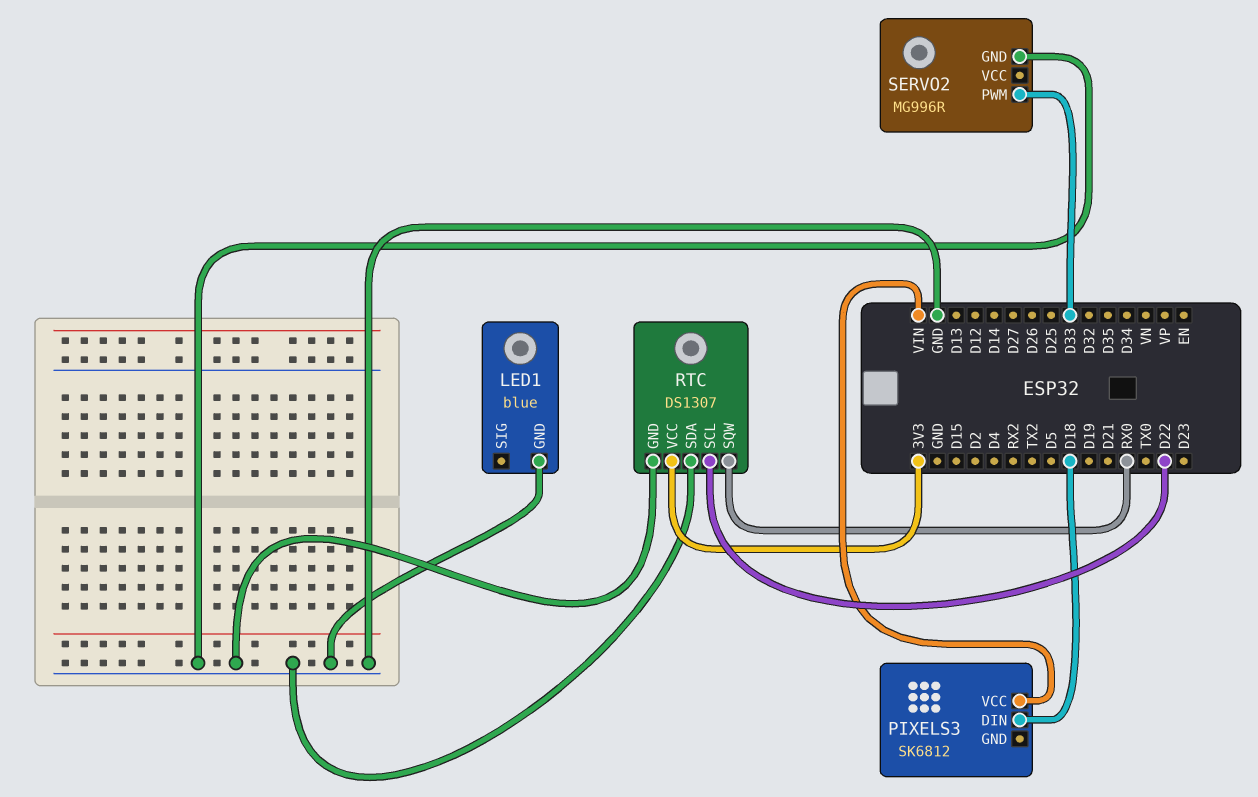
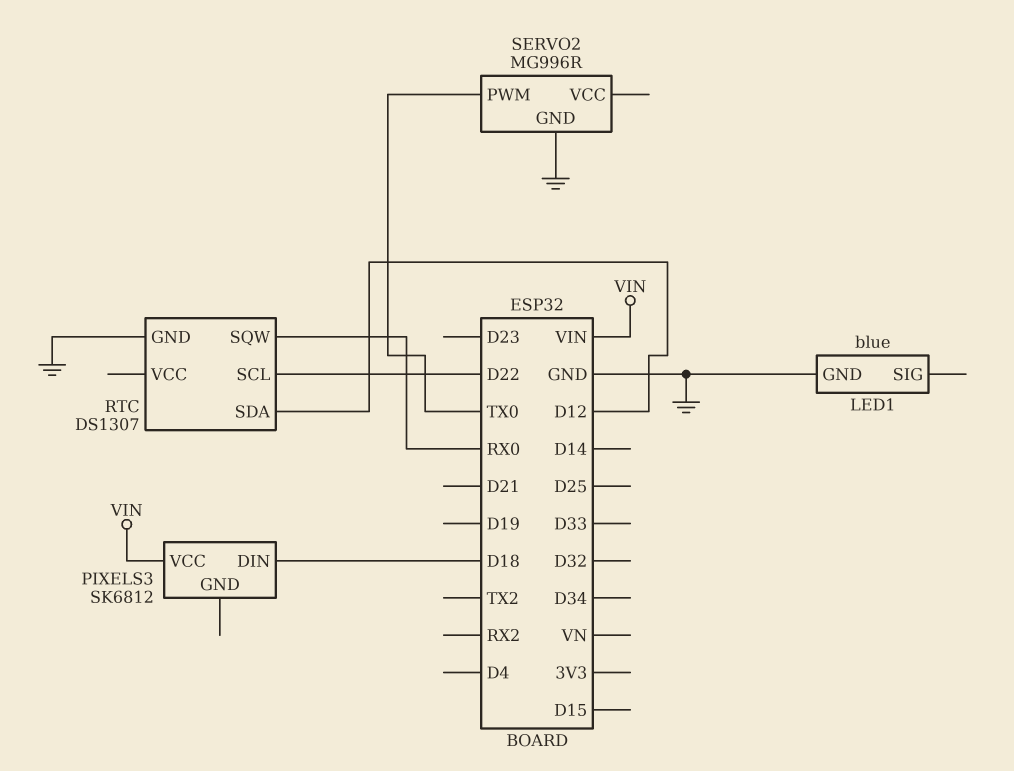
RTC pin SDA: GND -> D12
RTC pin VCC: 3V3 -> none
SERVO2 pin PWM: D33 -> TX0

